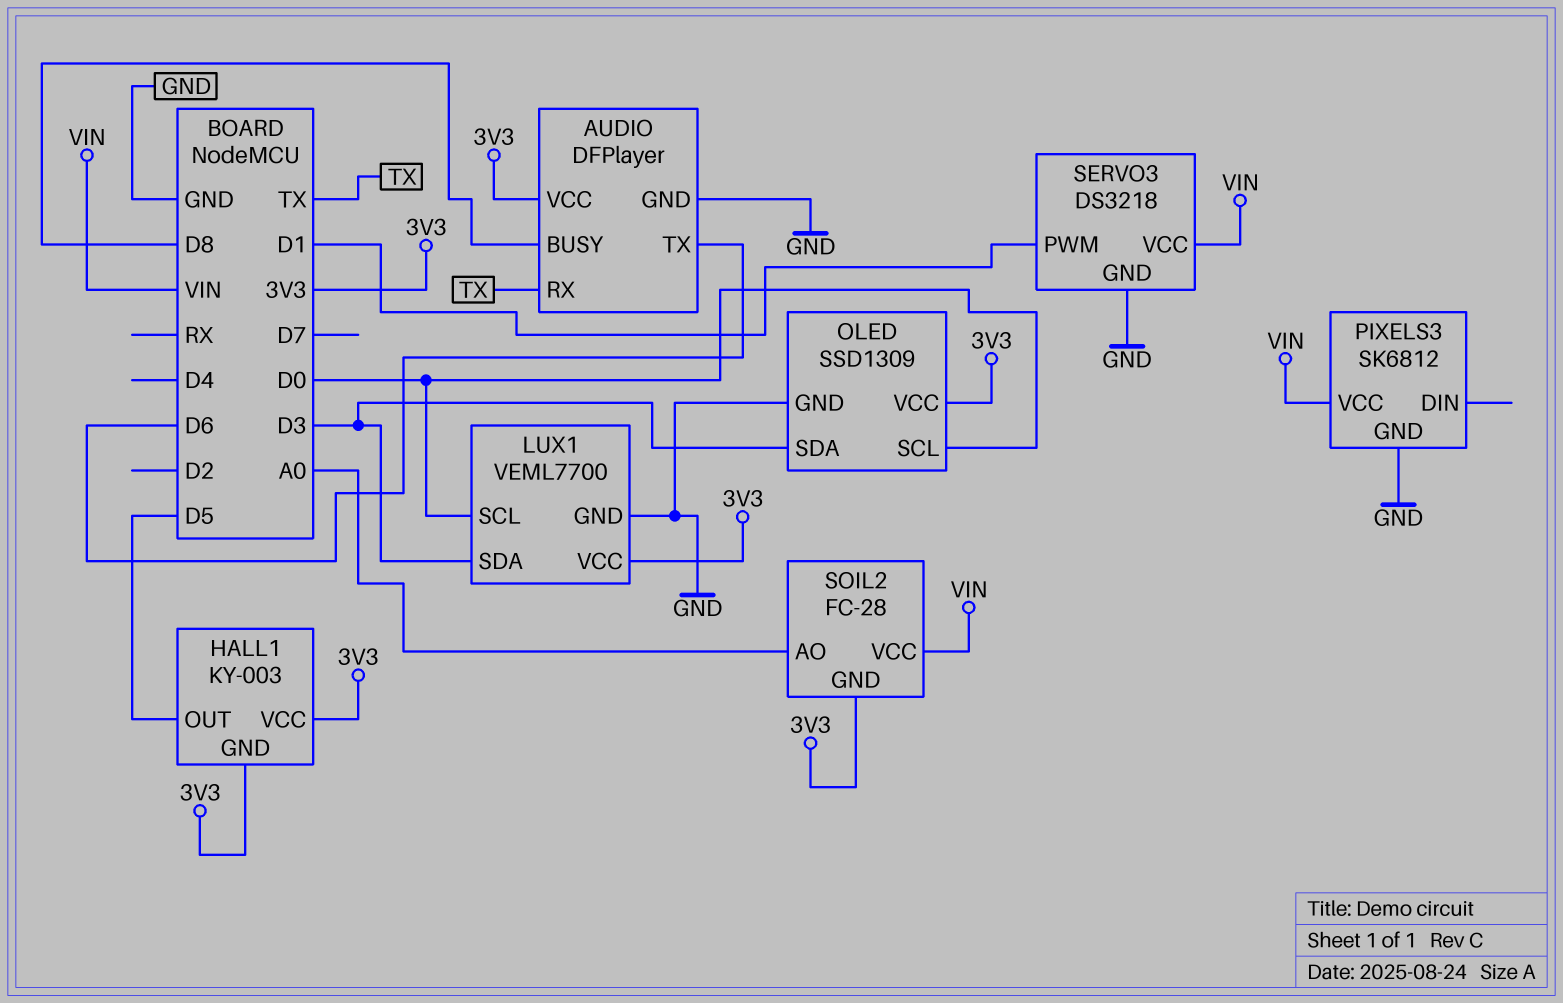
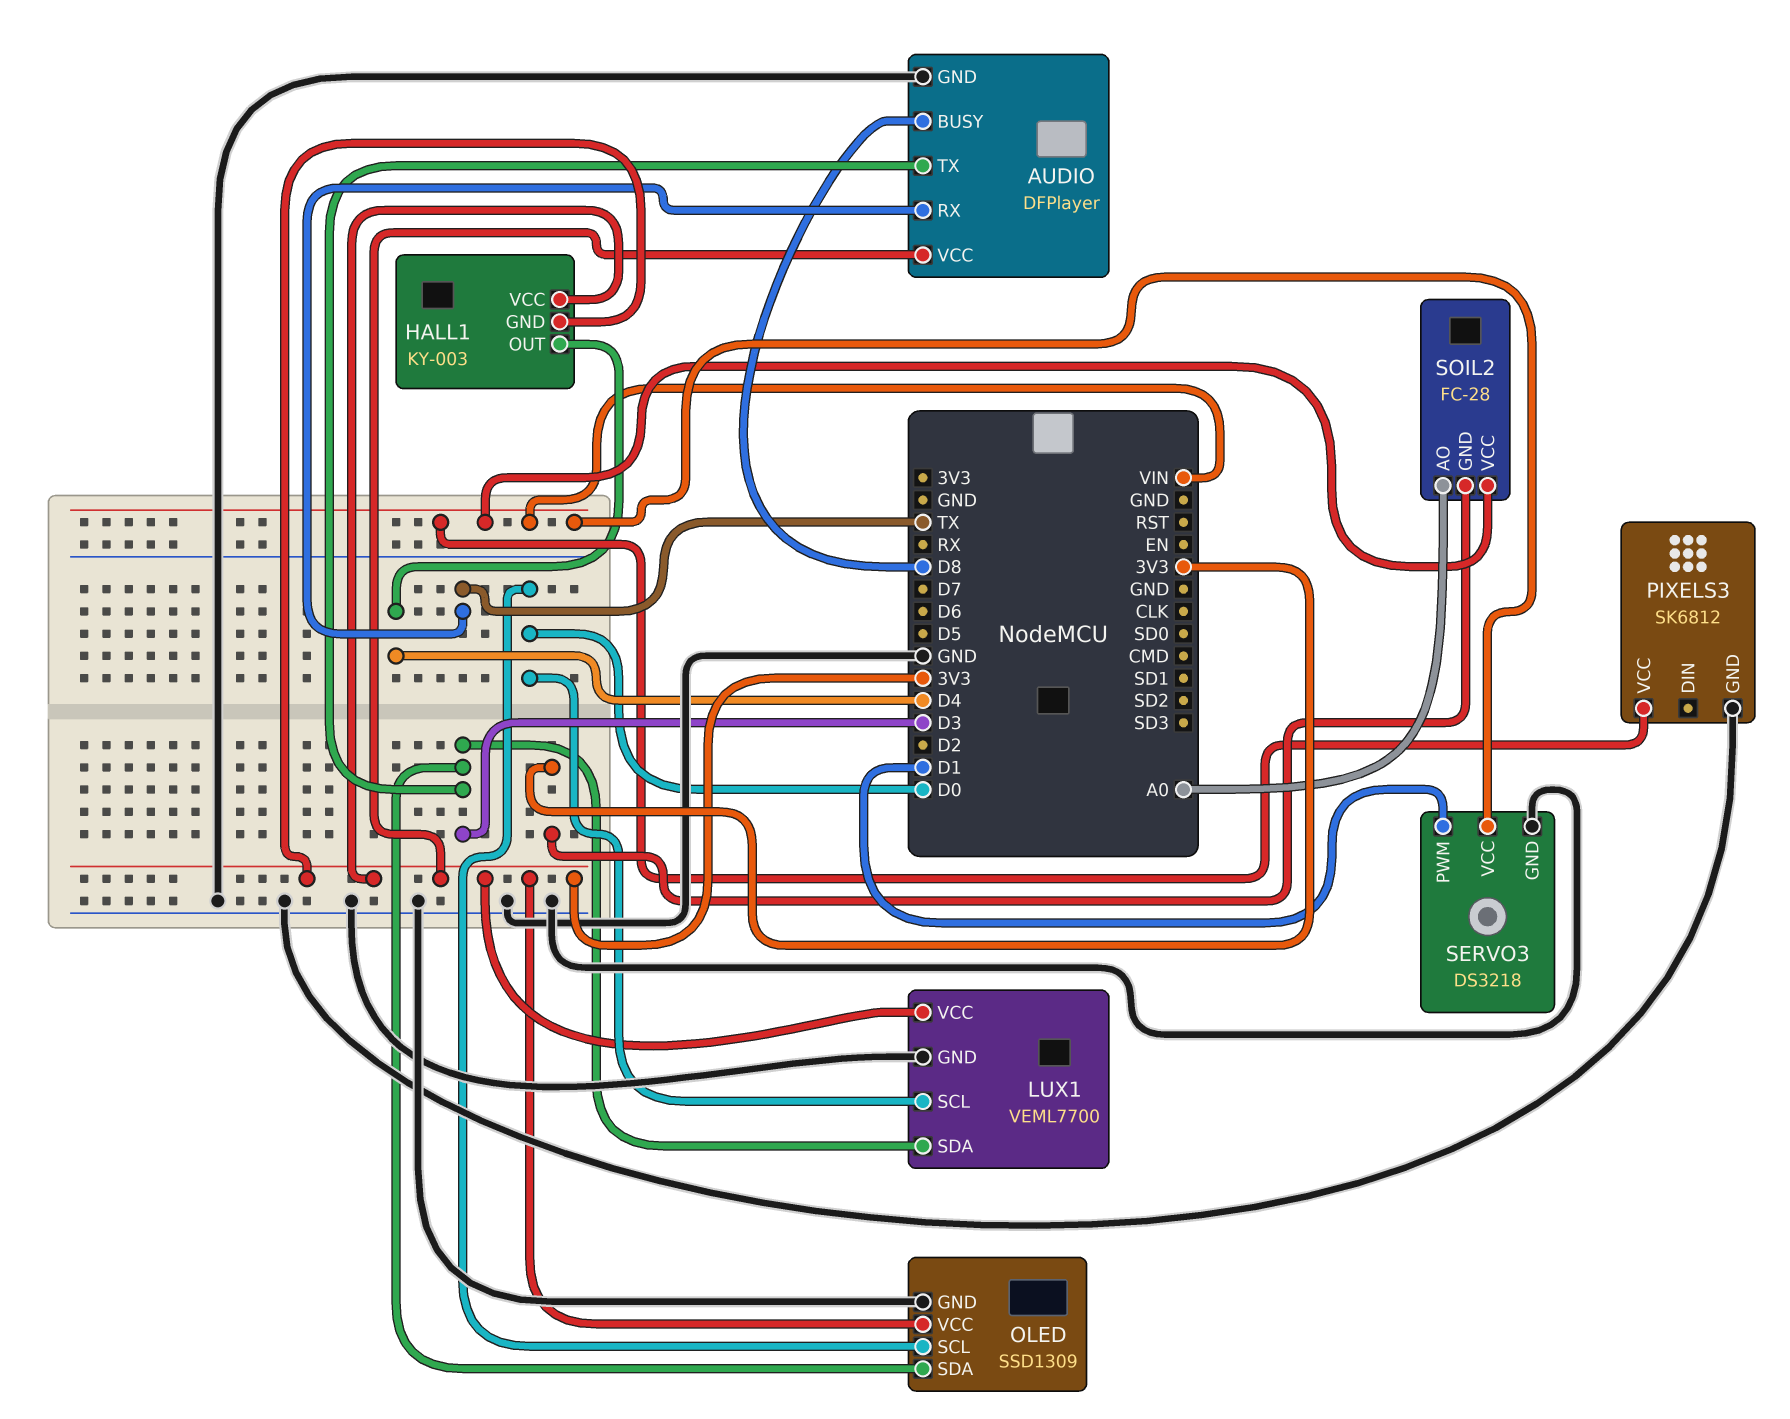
AUDIO pin TX: D6 -> D3
HALL1 pin OUT: D5 -> D4

